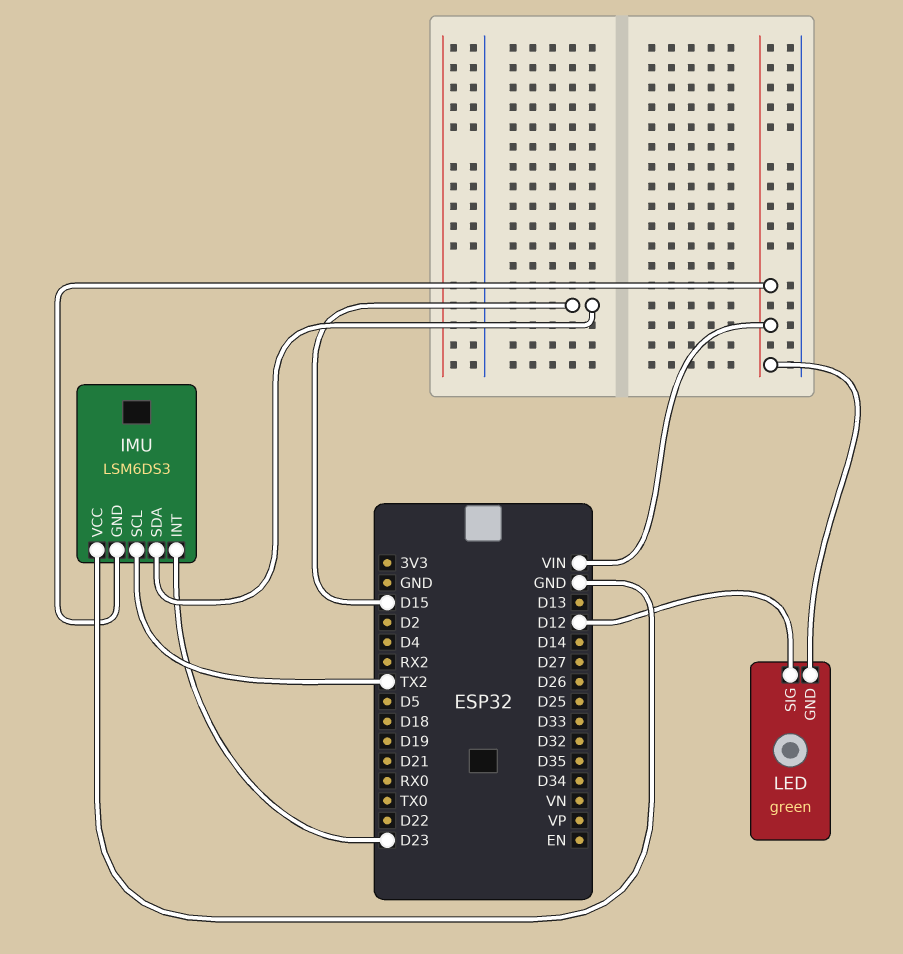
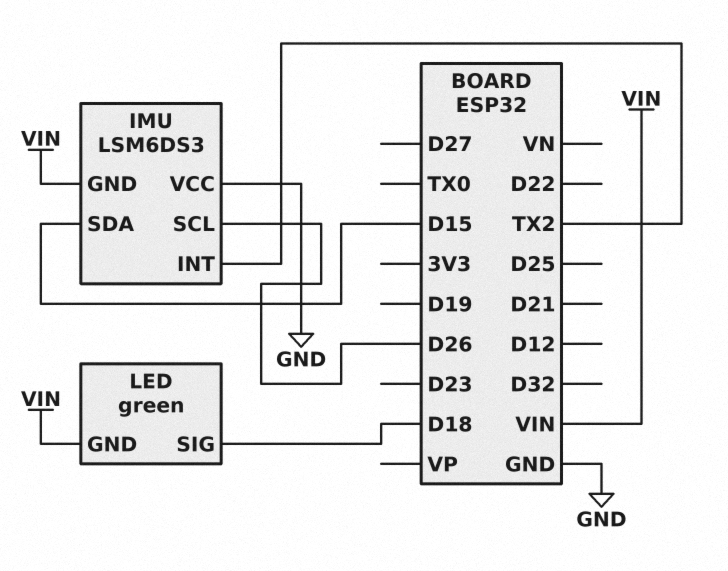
IMU pin INT: D23 -> TX2
IMU pin SCL: TX2 -> D26
LED pin SIG: D12 -> D18

